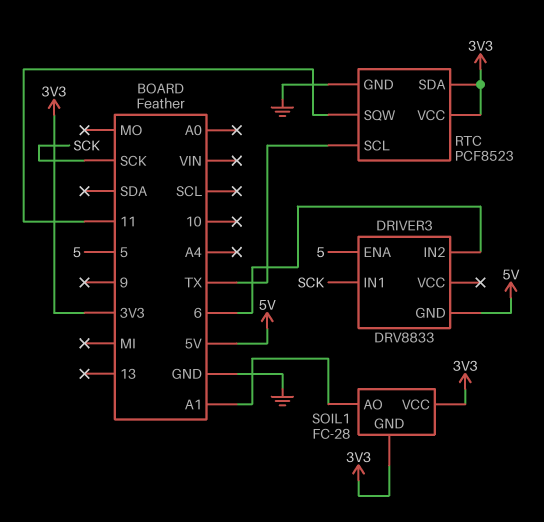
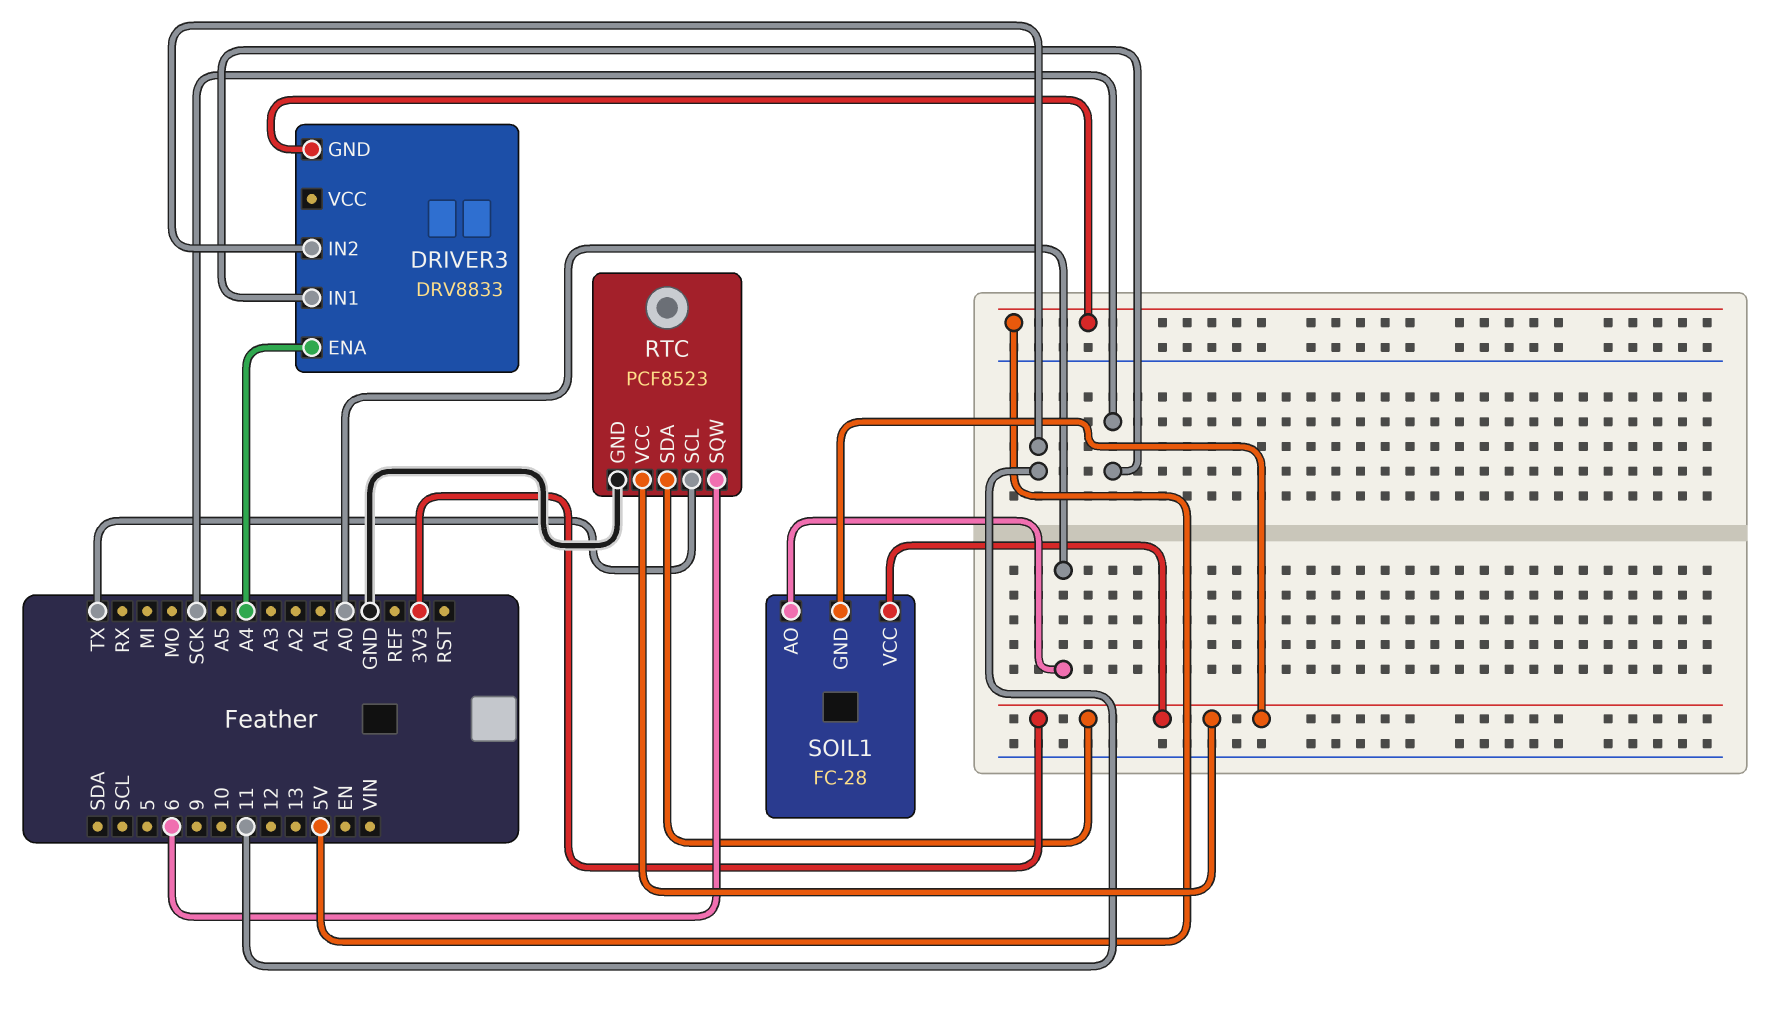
DRIVER3 pin ENA: 5 -> A4
DRIVER3 pin IN2: 6 -> 11
RTC pin SQW: 11 -> 6
SOIL1 pin AO: A1 -> A0

